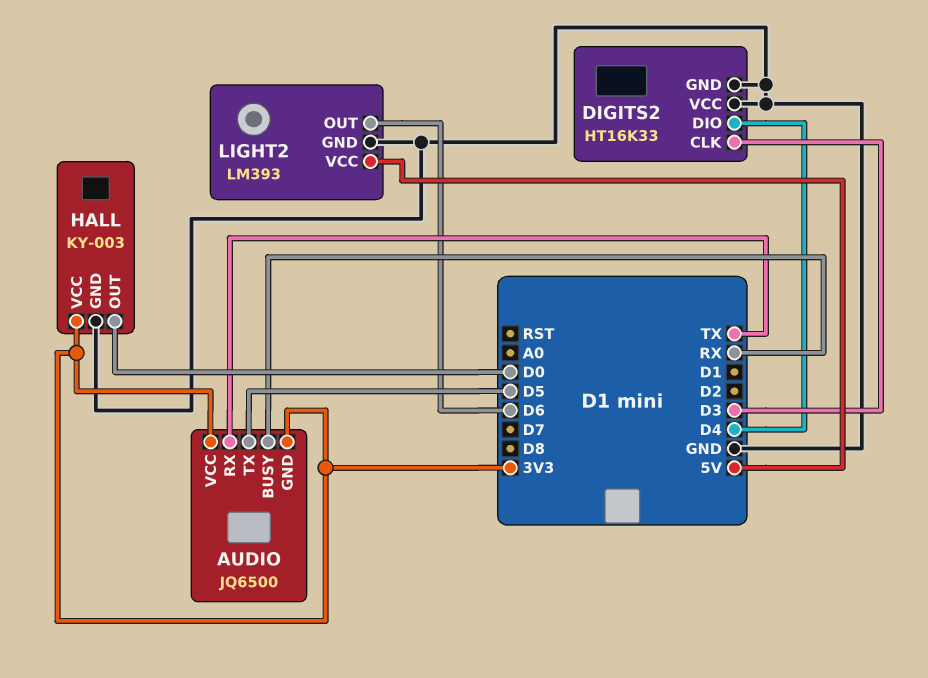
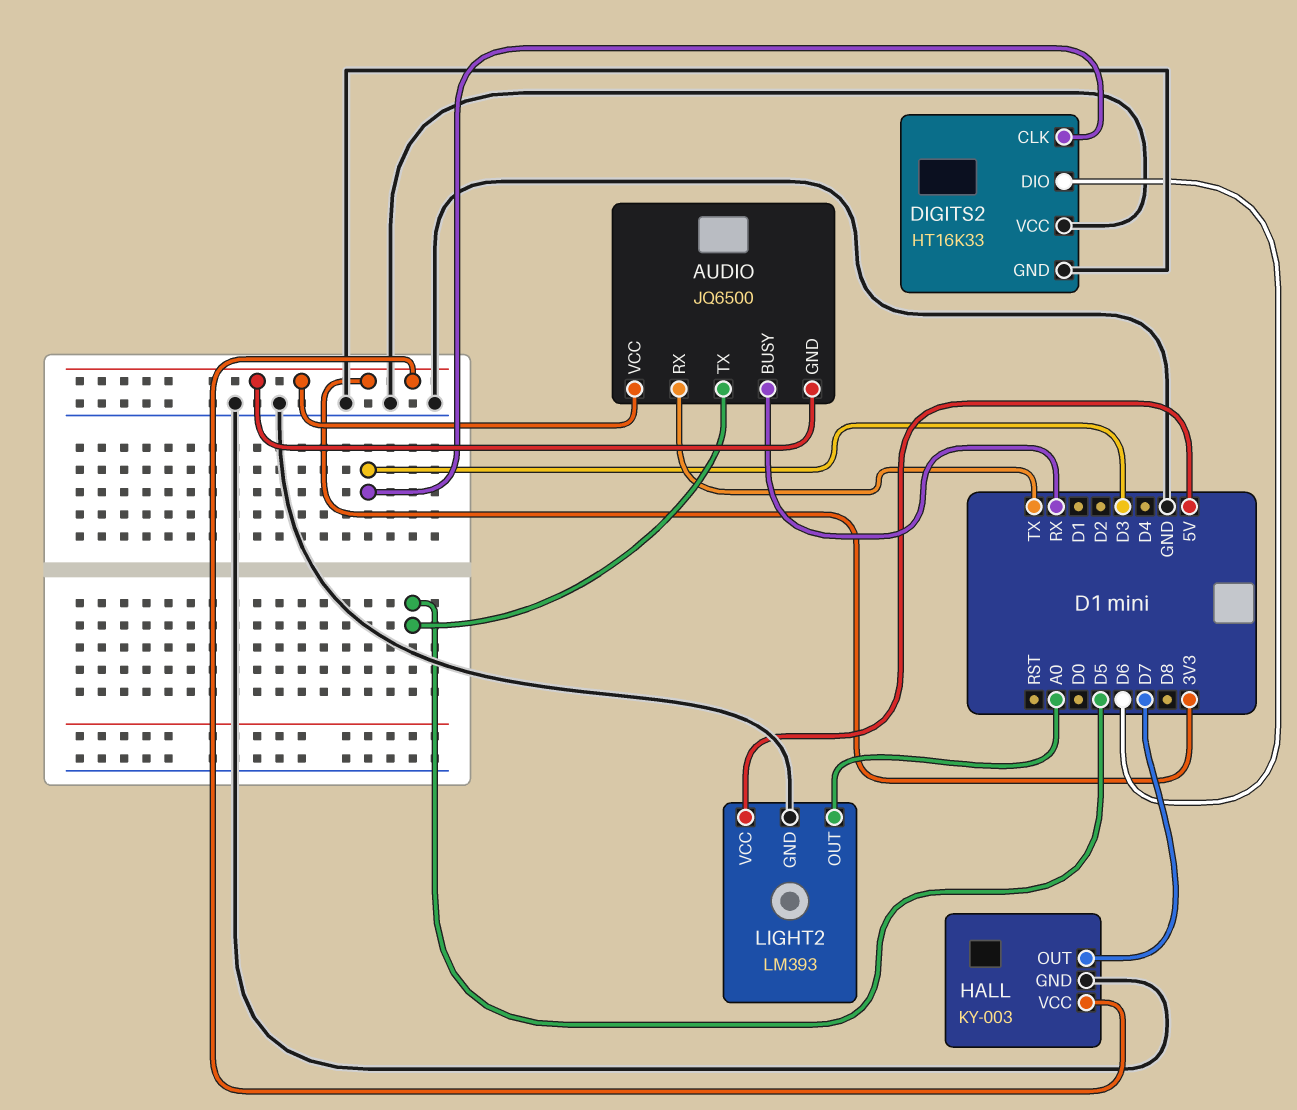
DIGITS2 pin DIO: D4 -> D6
HALL pin OUT: D0 -> D7
LIGHT2 pin OUT: D6 -> A0

